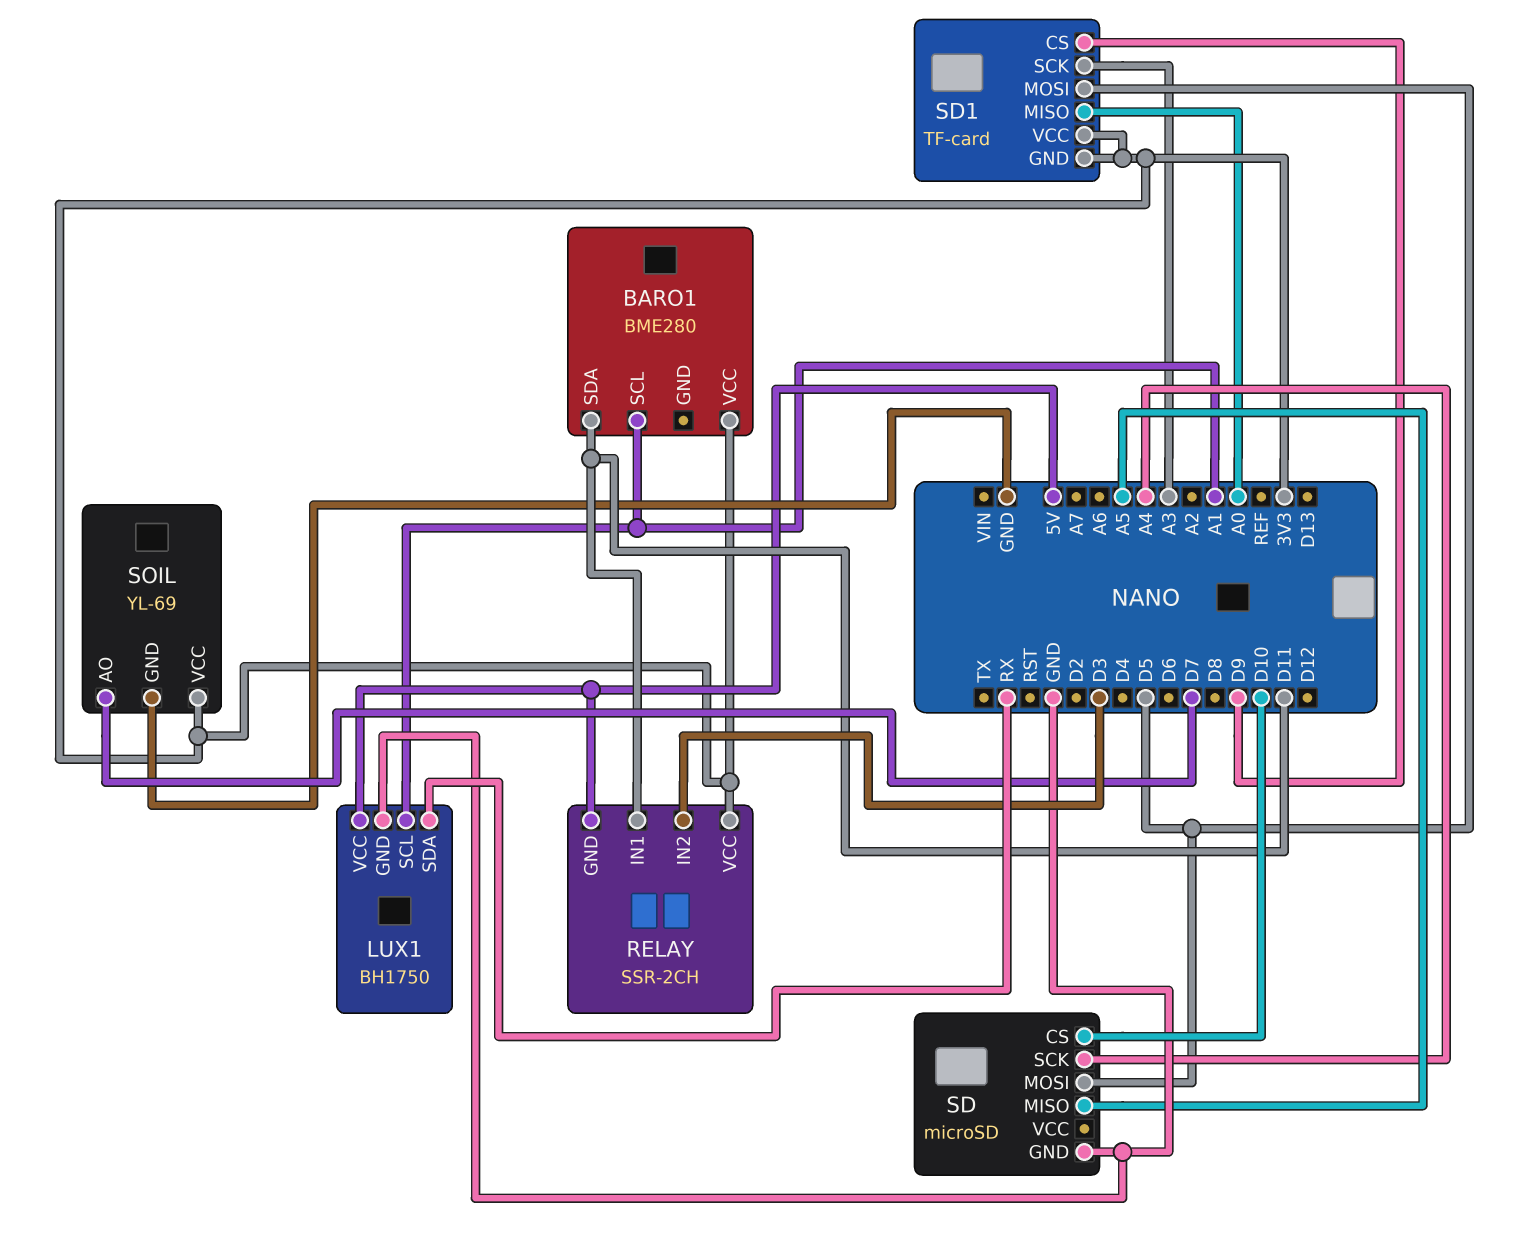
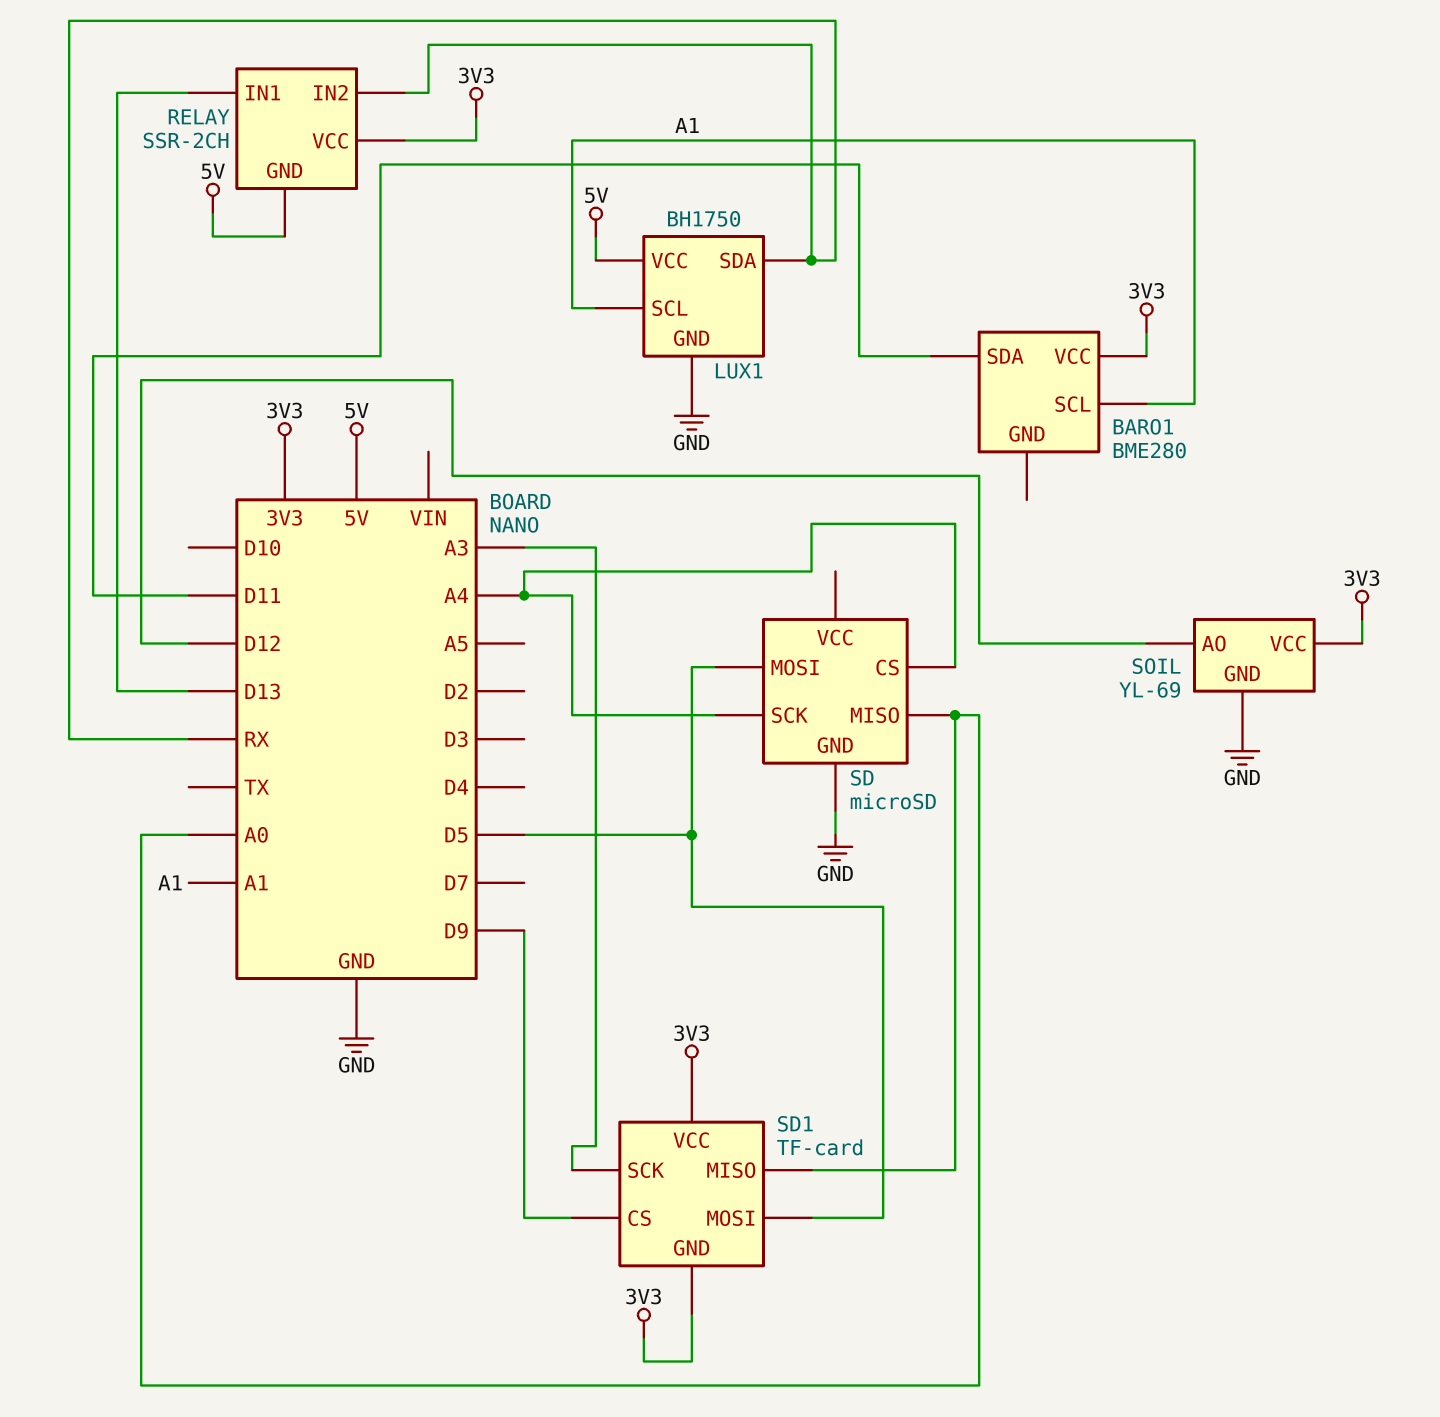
RELAY pin IN1: D11 -> D13
RELAY pin IN2: D3 -> RX
SD pin CS: D10 -> A4
SD pin MISO: A5 -> A0
SOIL pin AO: D7 -> D12

